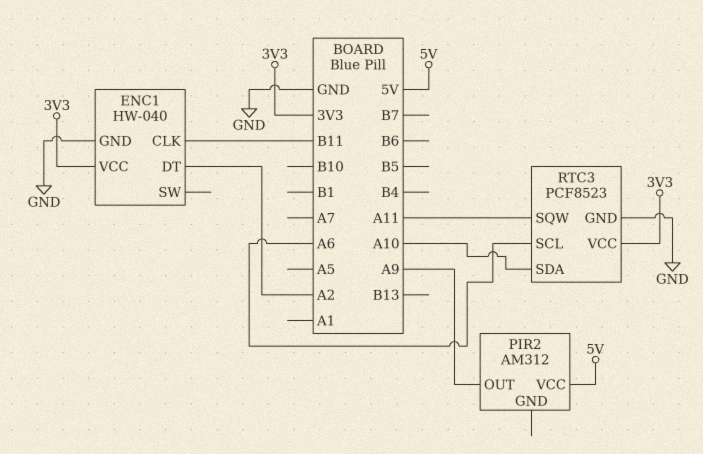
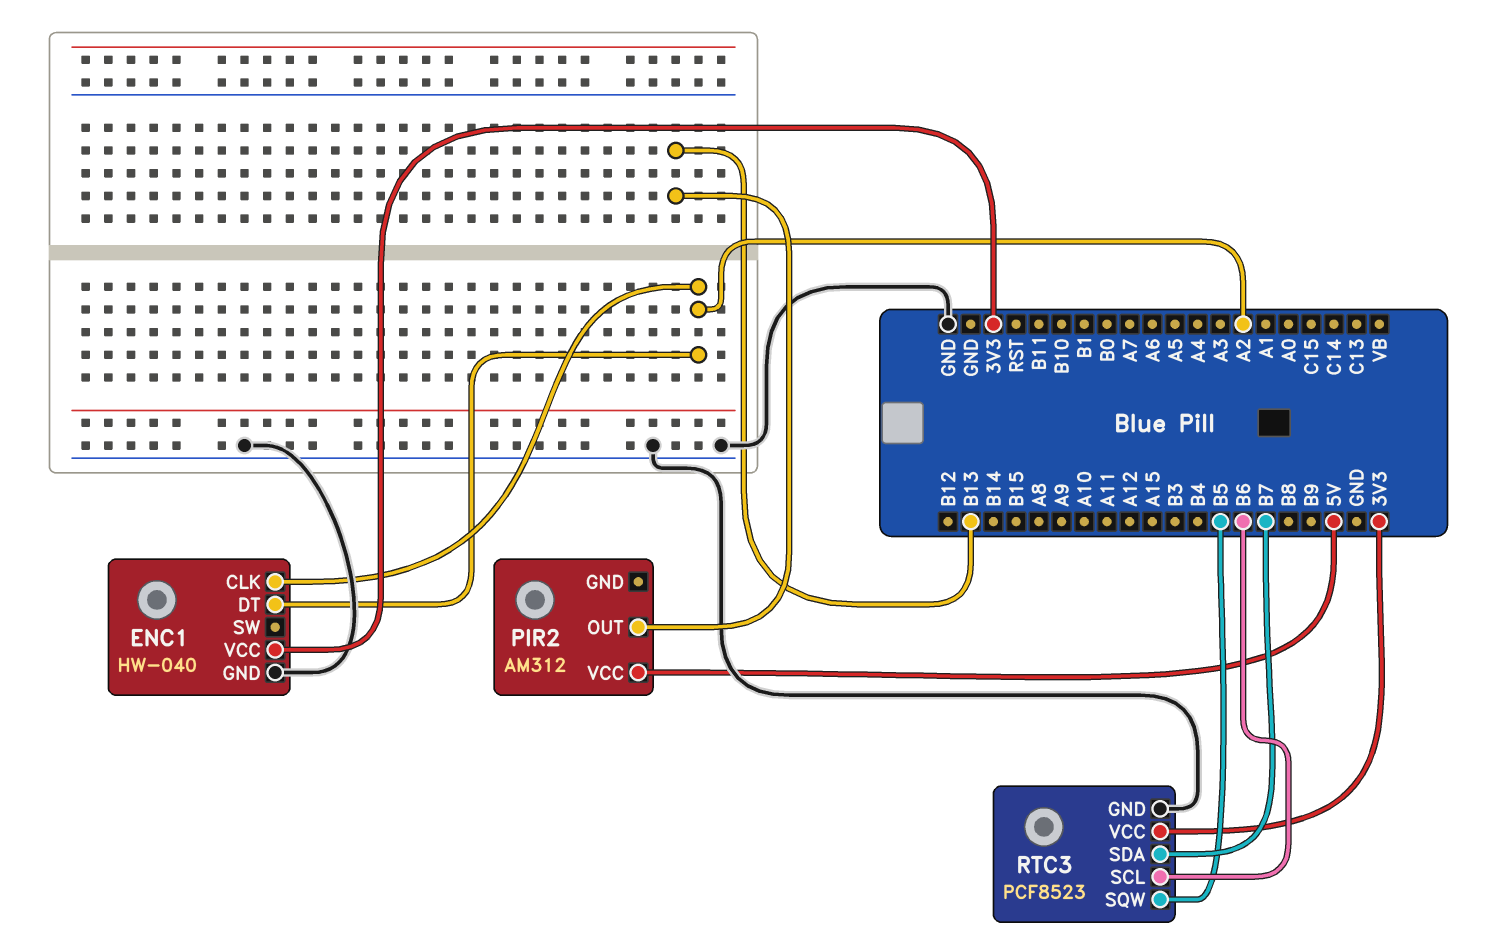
ENC1 pin CLK: B11 -> A2
PIR2 pin OUT: A9 -> B13
RTC3 pin SCL: A6 -> B6
RTC3 pin SDA: A10 -> B7
RTC3 pin SQW: A11 -> B5

